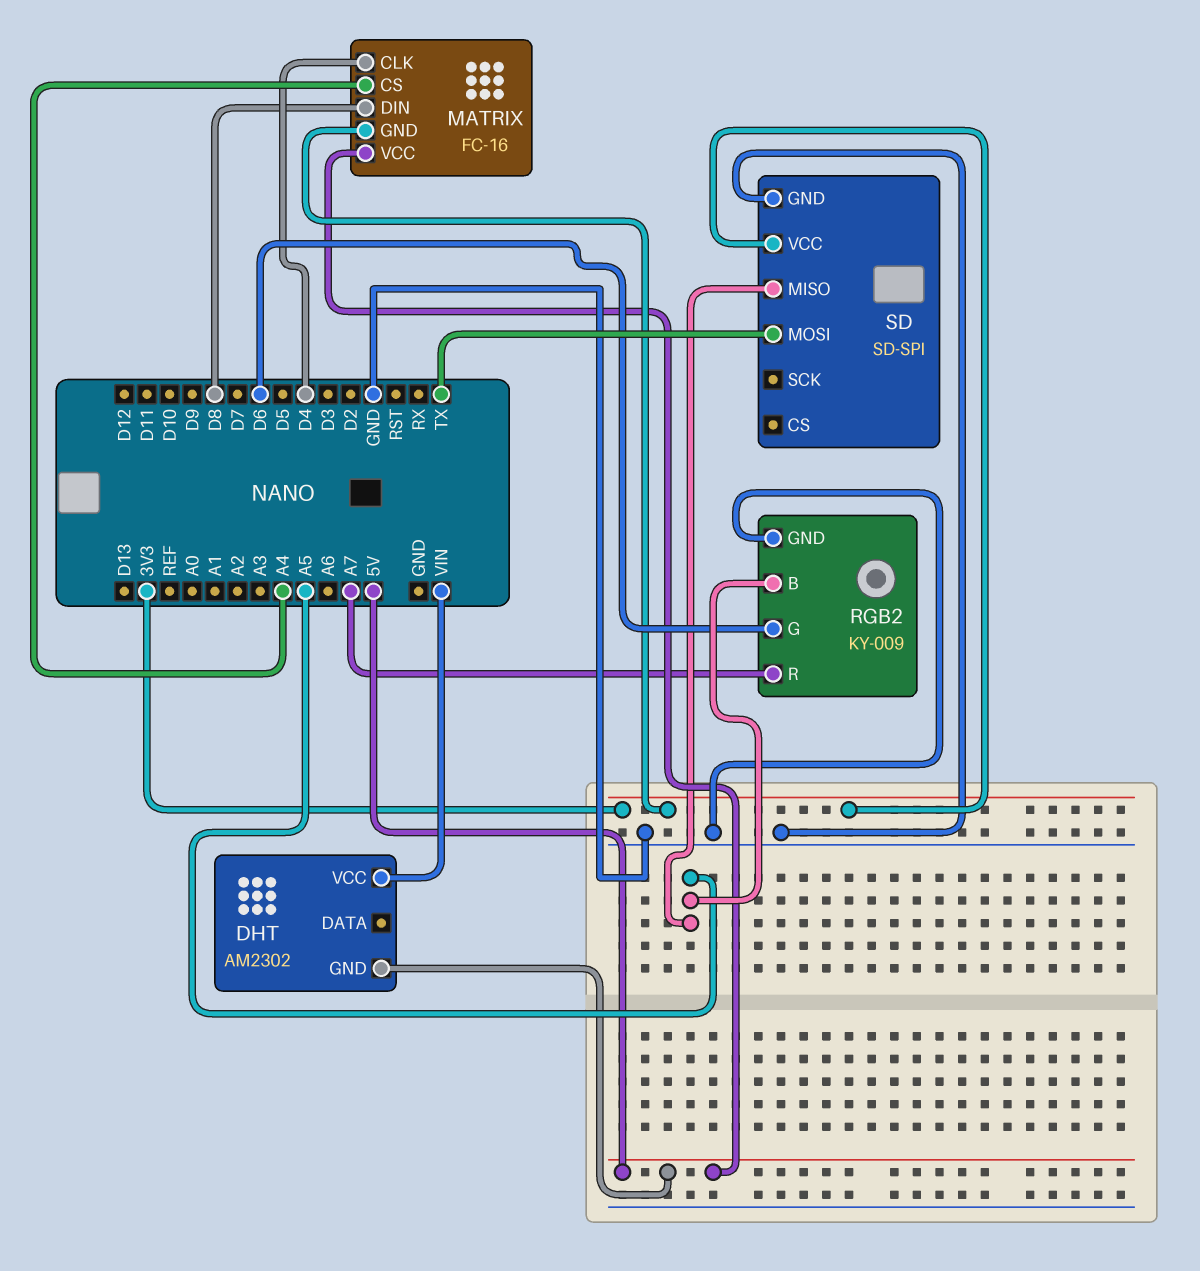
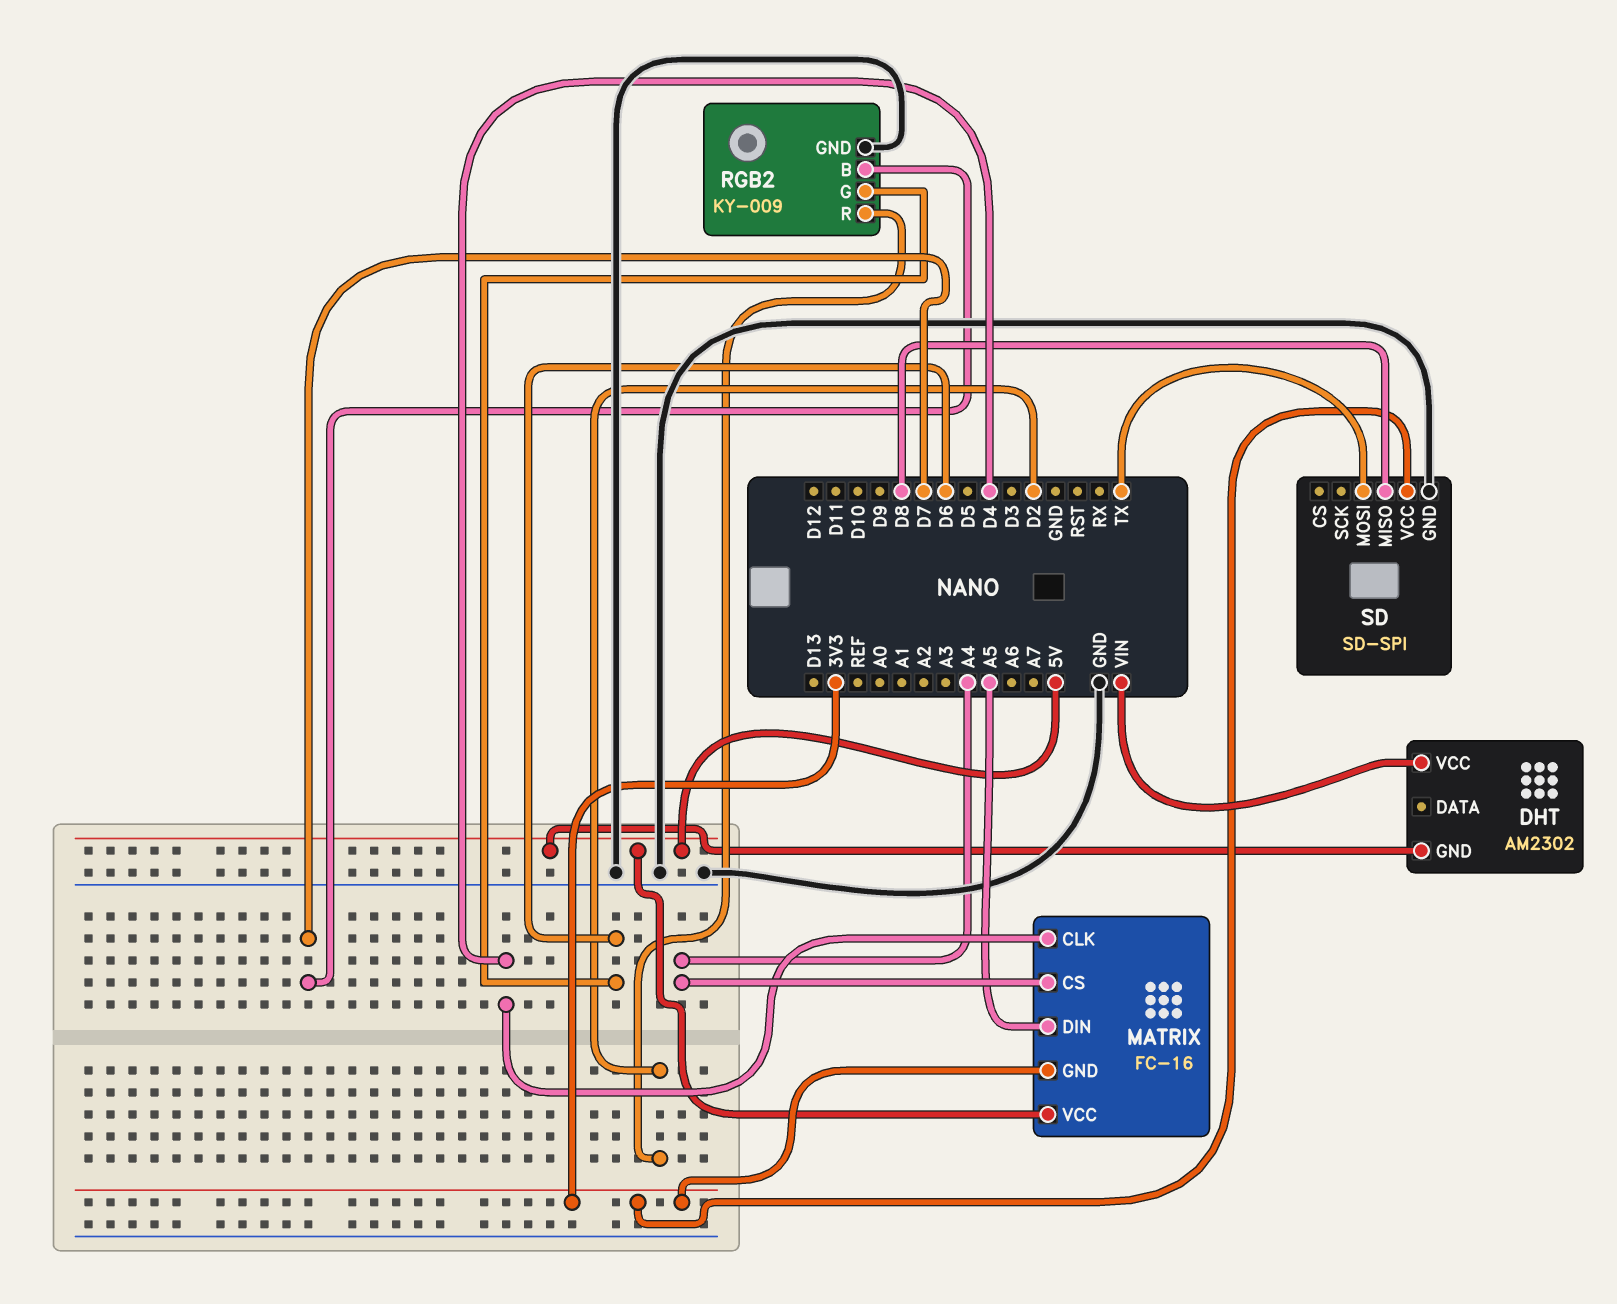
MATRIX pin DIN: D8 -> A5
RGB2 pin B: A5 -> D7
RGB2 pin R: A7 -> D2
SD pin MISO: A5 -> D8

